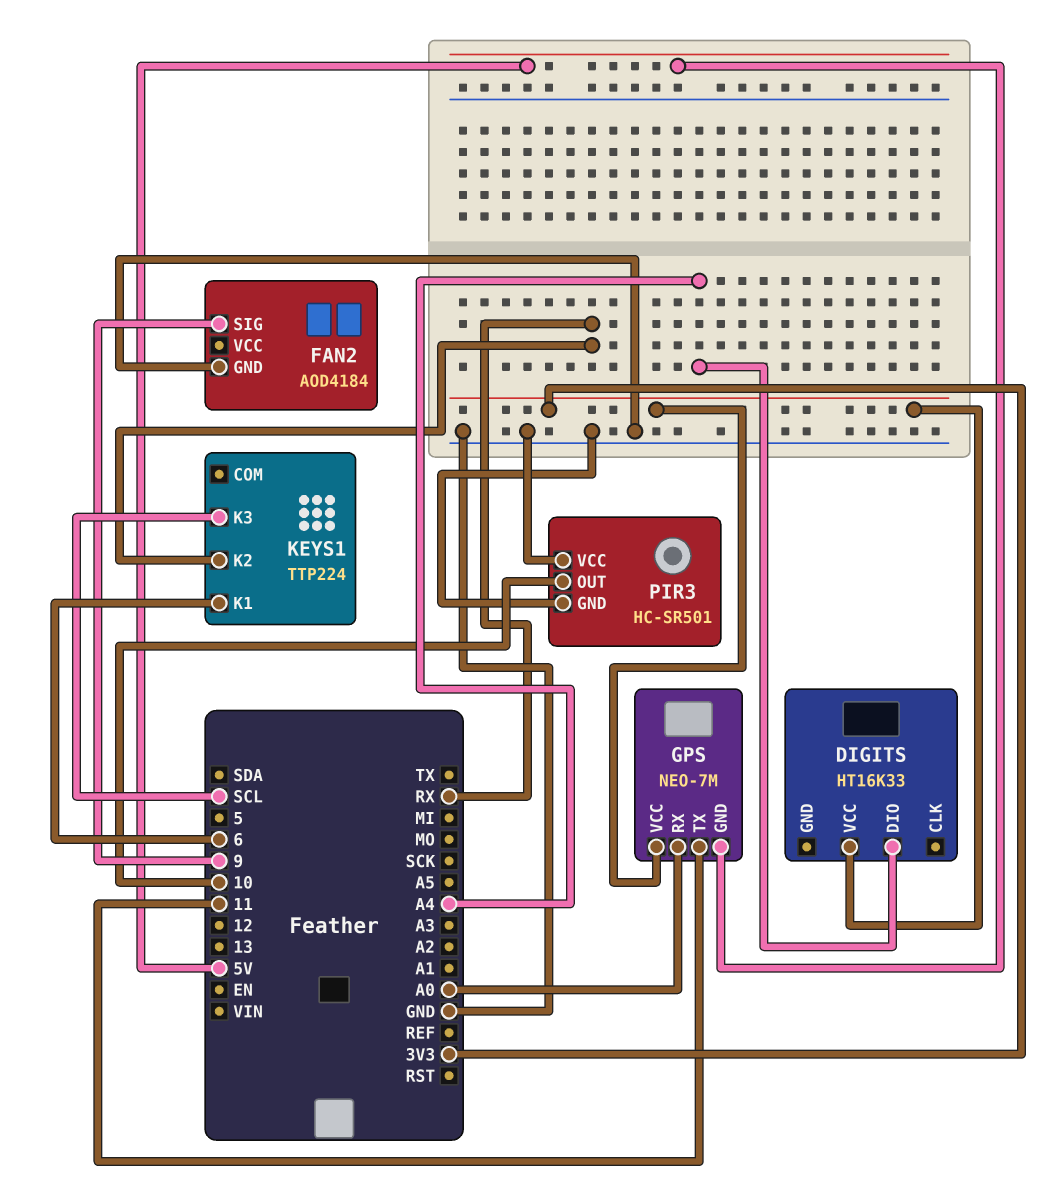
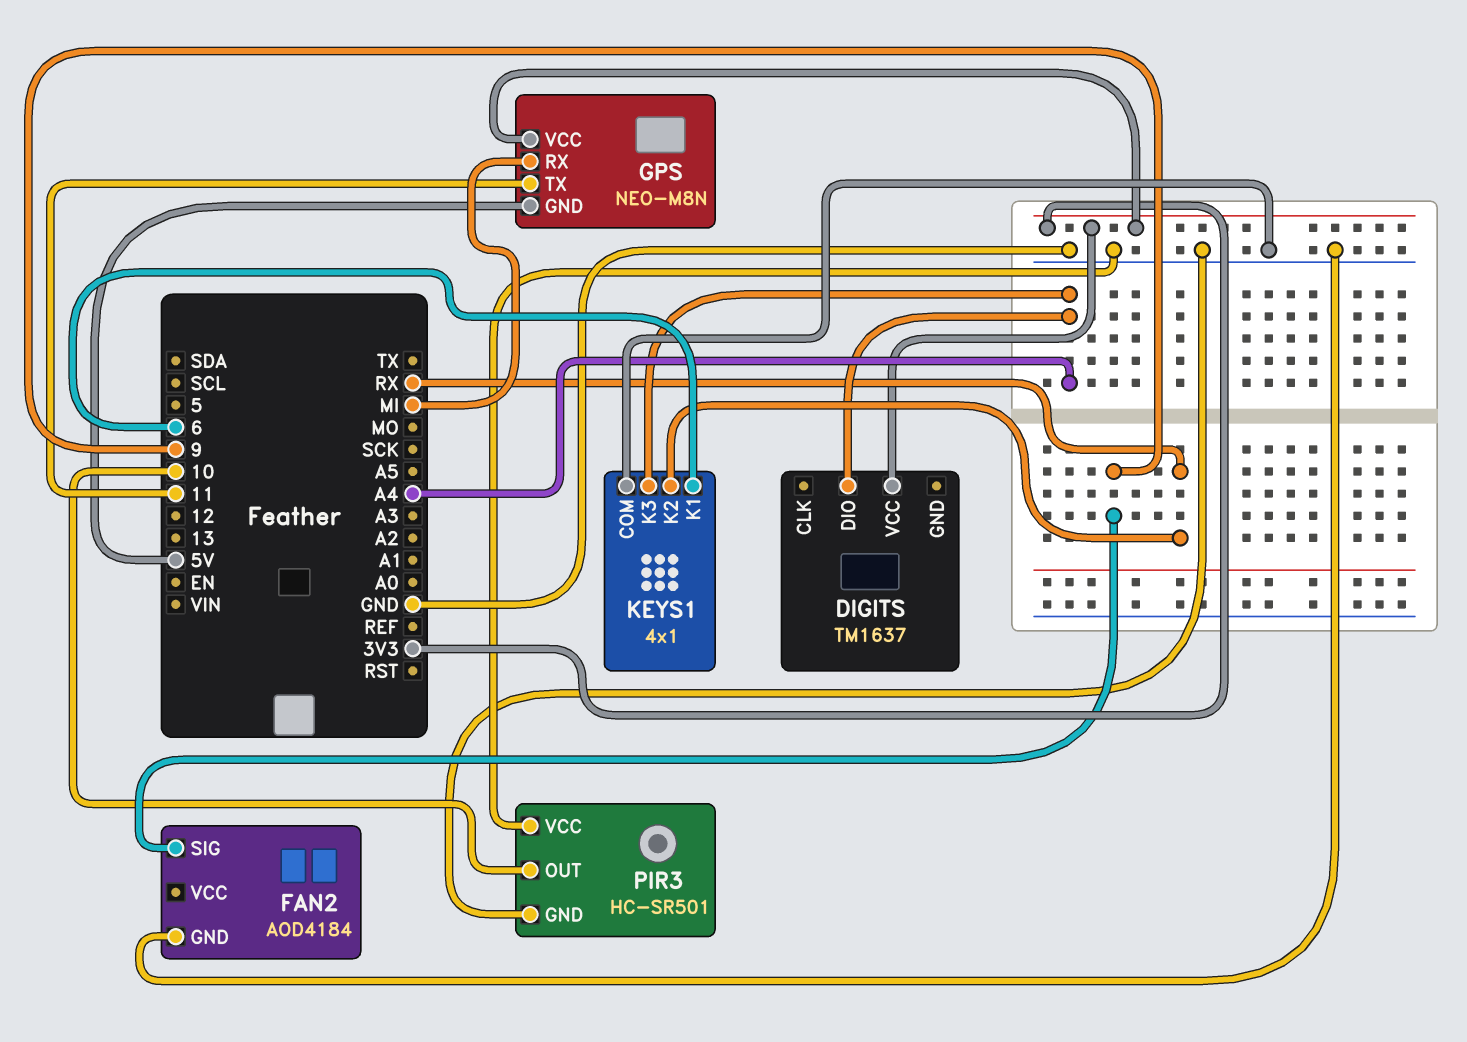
DIGITS: HT16K33 -> TM1637
GPS: NEO-7M -> NEO-M8N
GPS pin RX: A0 -> MI
KEYS1: TTP224 -> 4x1
KEYS1 pin COM: none -> GND
KEYS1 pin K3: SCL -> A4

